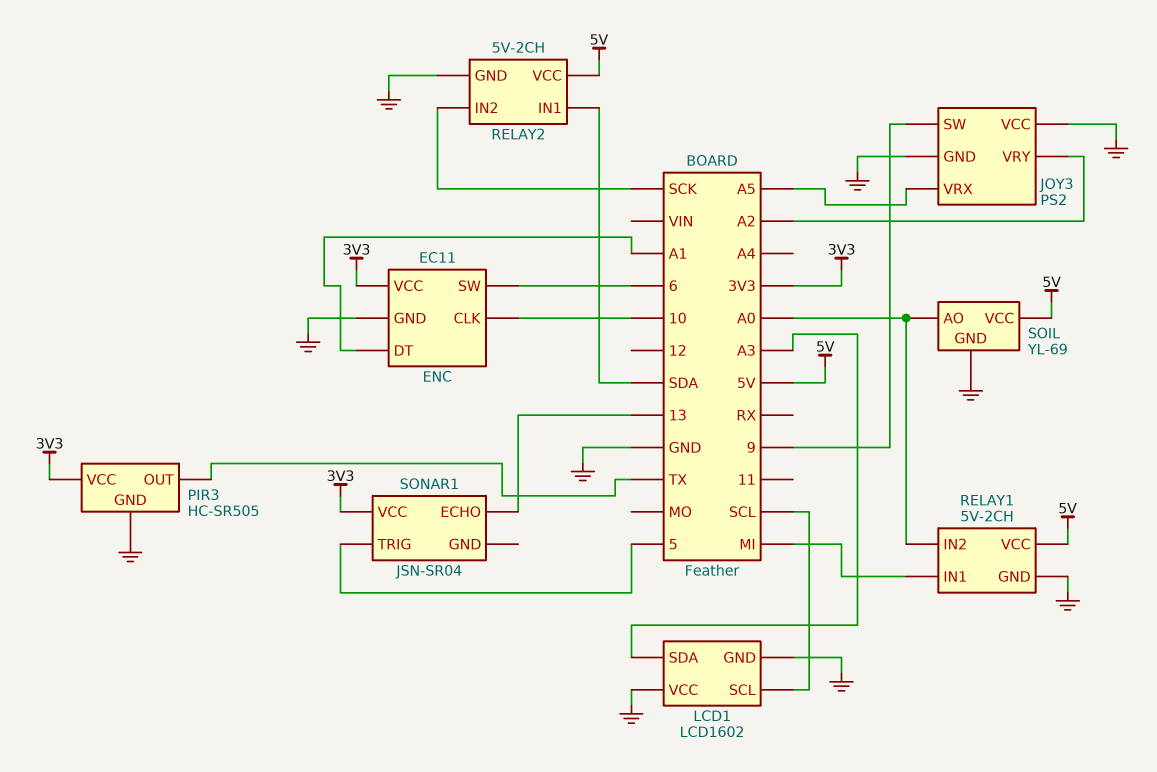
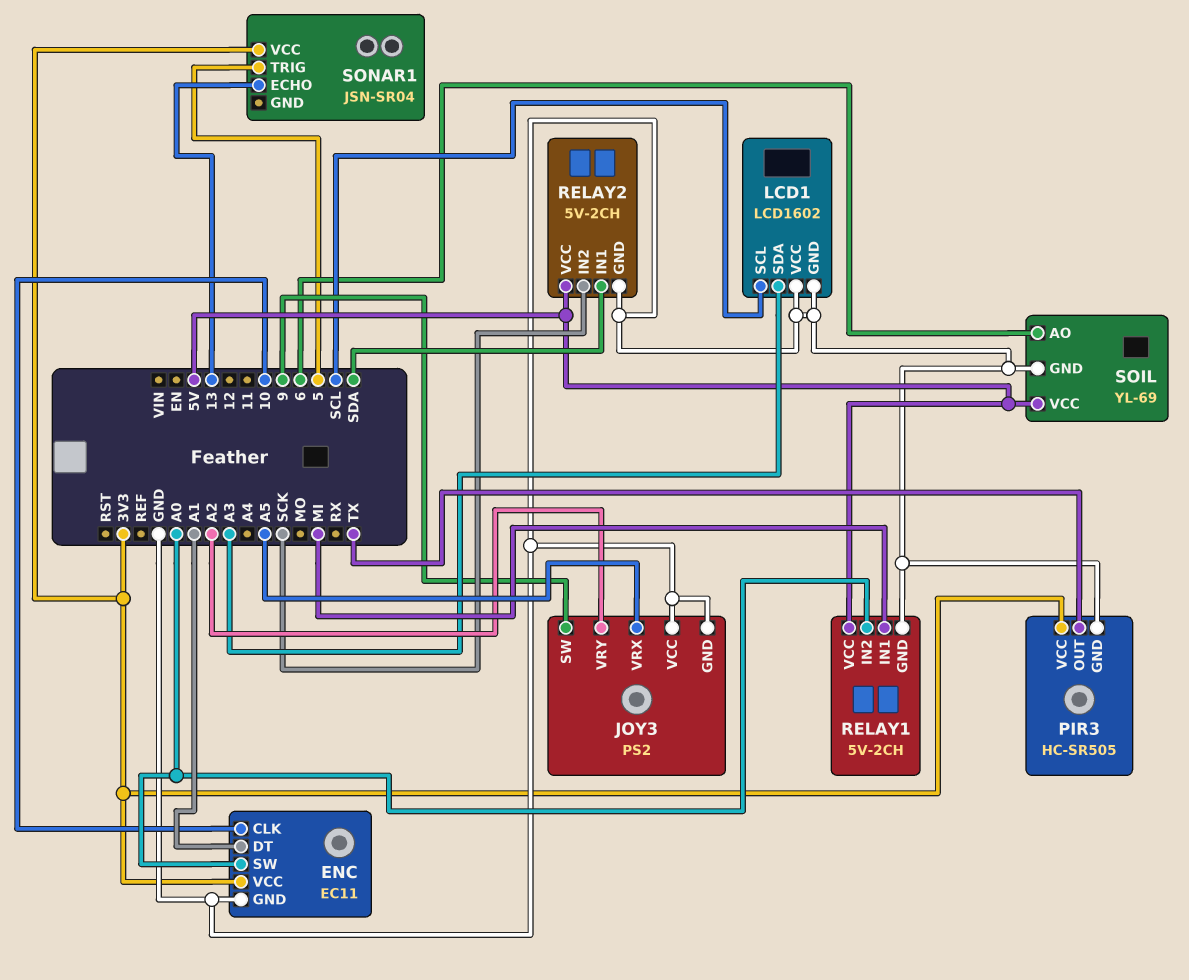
ENC pin SW: 6 -> A0
SOIL pin AO: A0 -> 6

